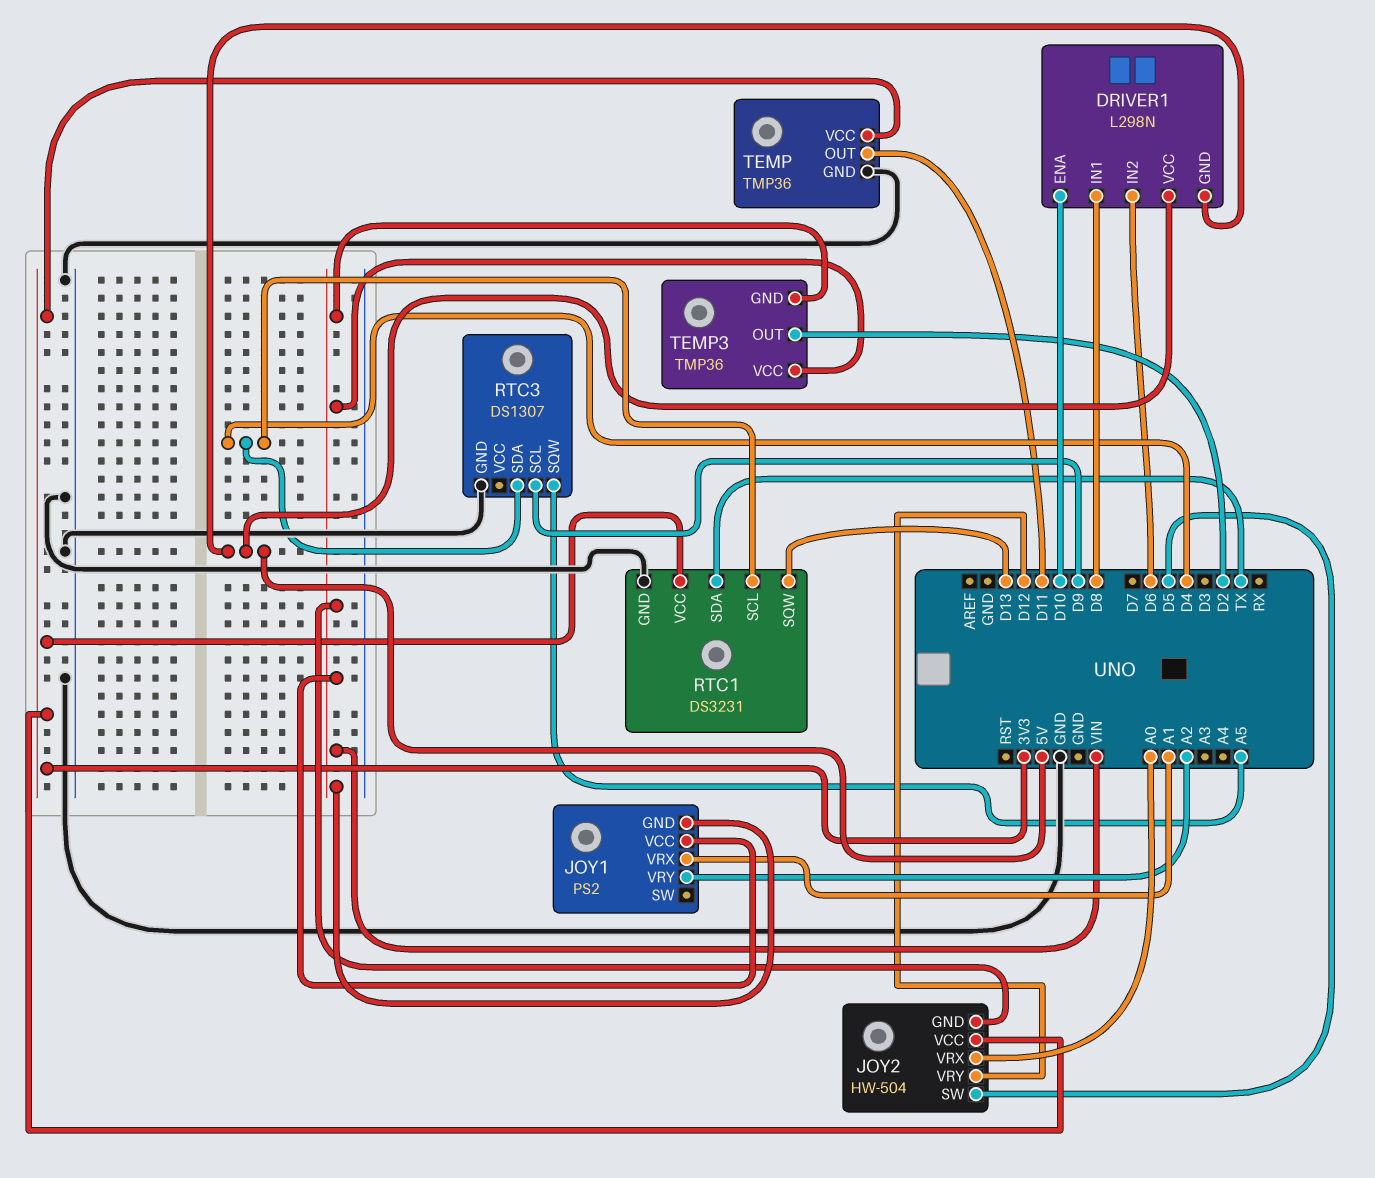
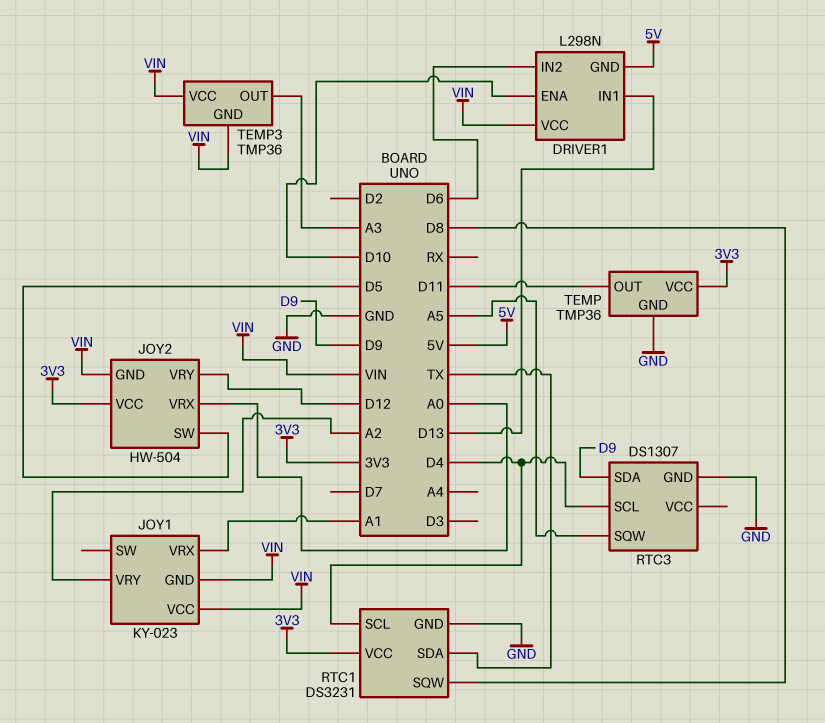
DRIVER1 pin IN1: D8 -> D13
DRIVER1 pin VCC: 5V -> VIN
JOY1: PS2 -> KY-023
RTC1 pin SQW: D13 -> D8
RTC3 pin SCL: D9 -> D4
RTC3 pin SDA: D4 -> D9
TEMP3 pin OUT: D2 -> A3

